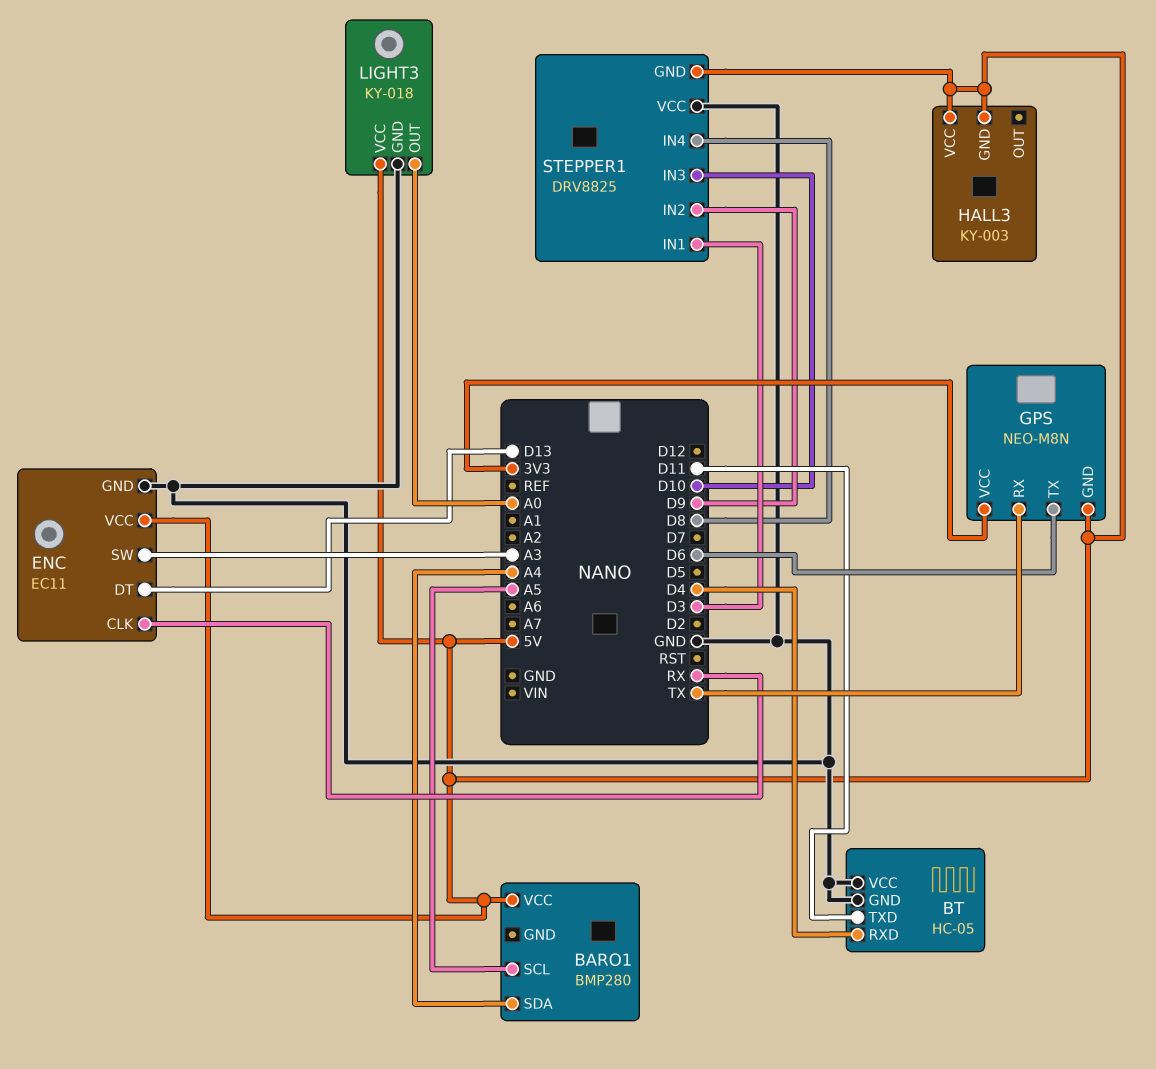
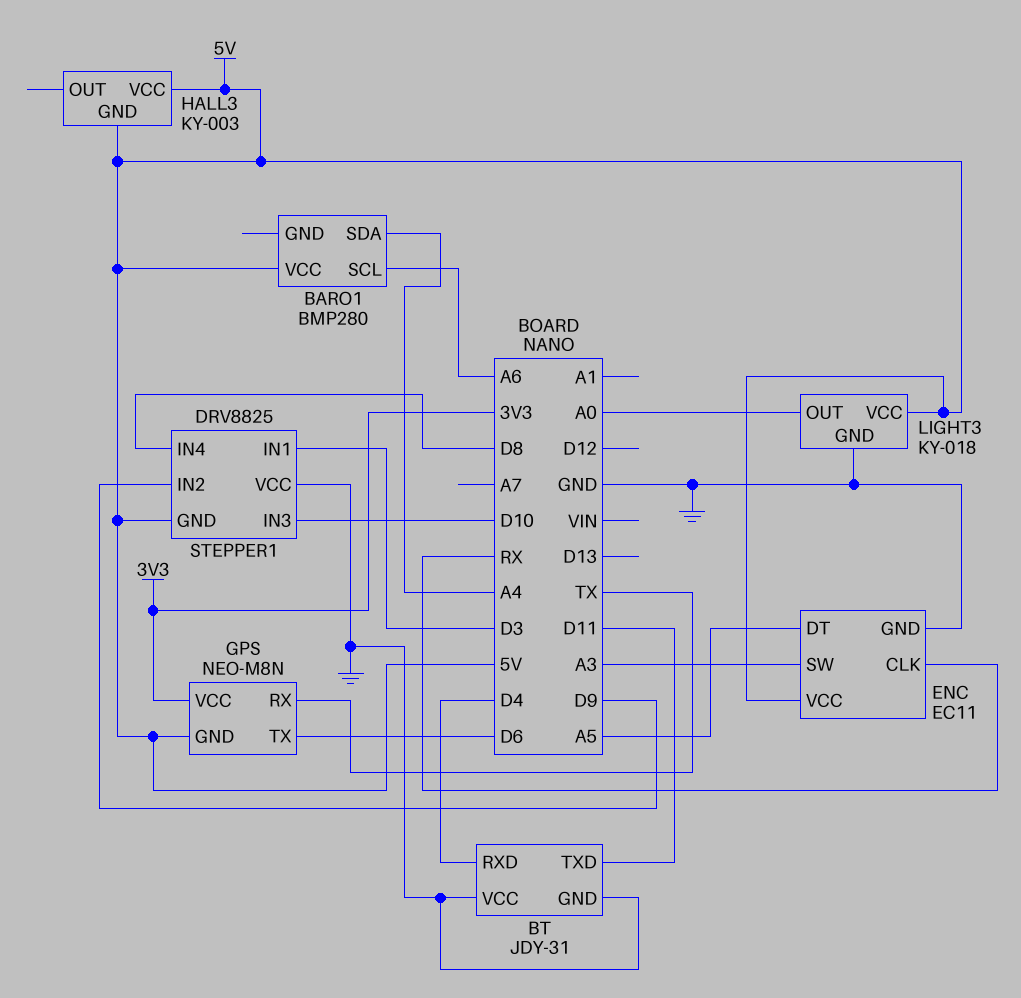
BARO1 pin SCL: A5 -> A6
BT: HC-05 -> JDY-31
ENC pin DT: D13 -> A5

